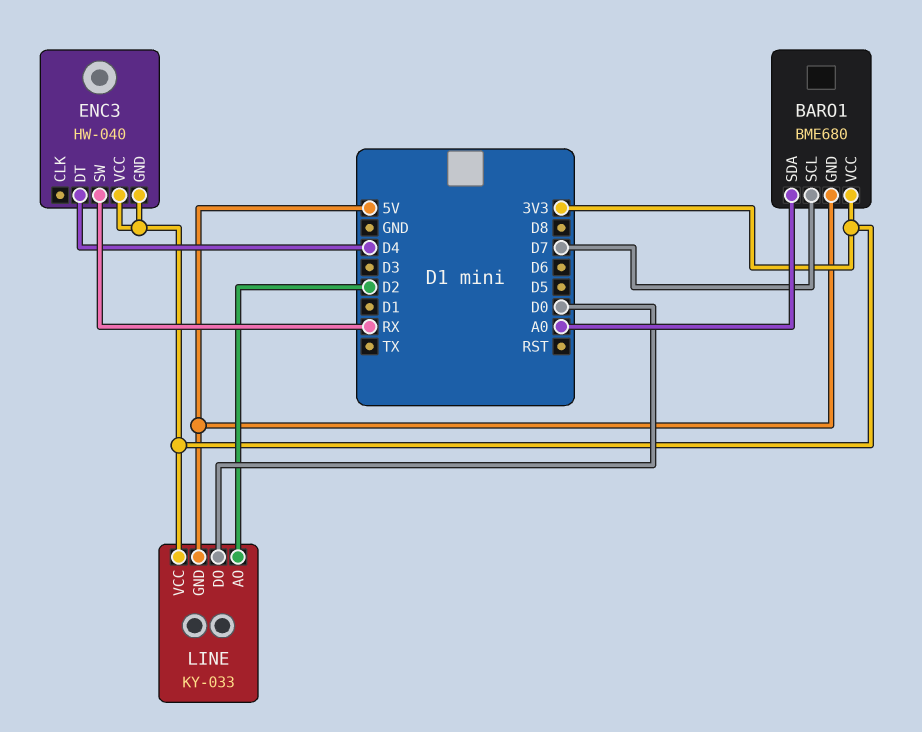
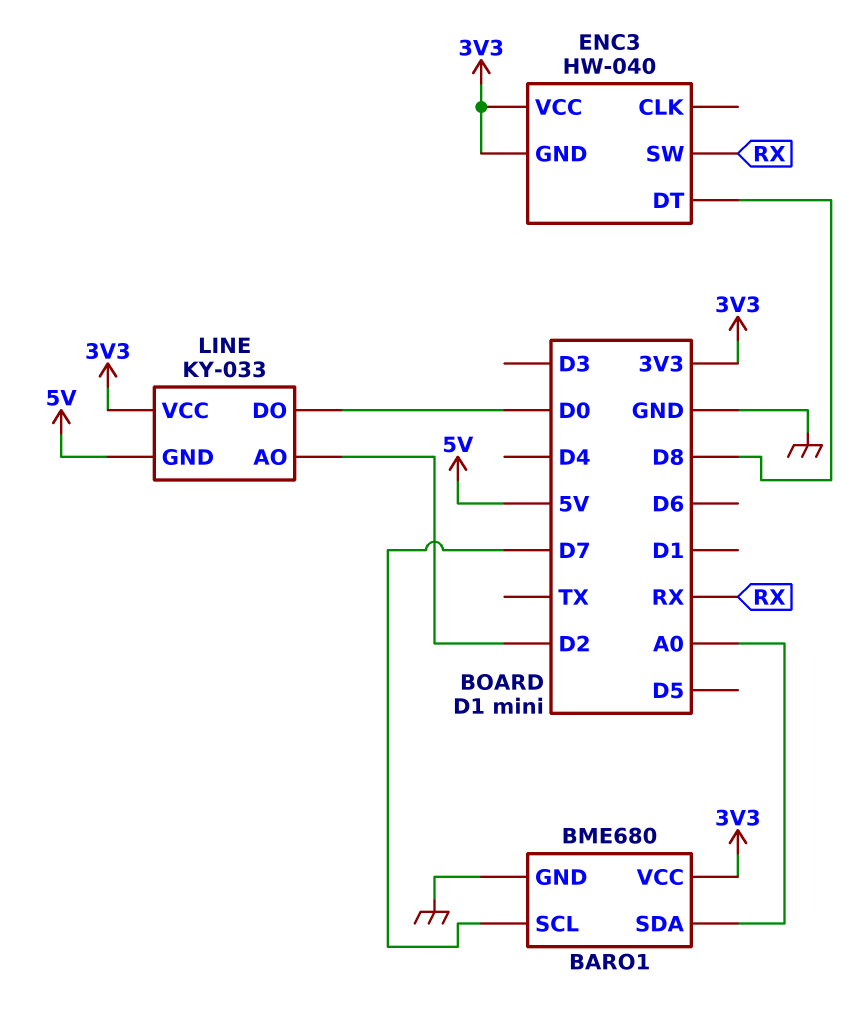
BARO1 pin GND: 5V -> GND
ENC3 pin DT: D4 -> D8

